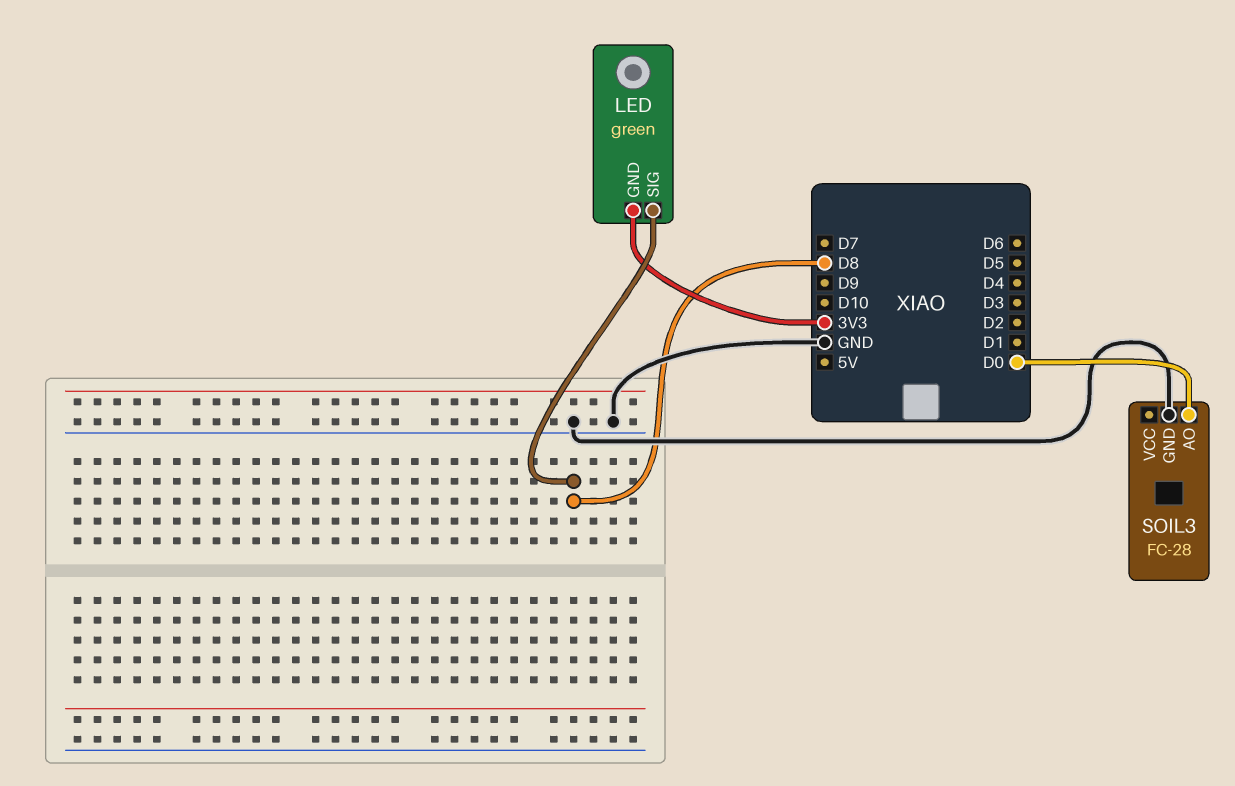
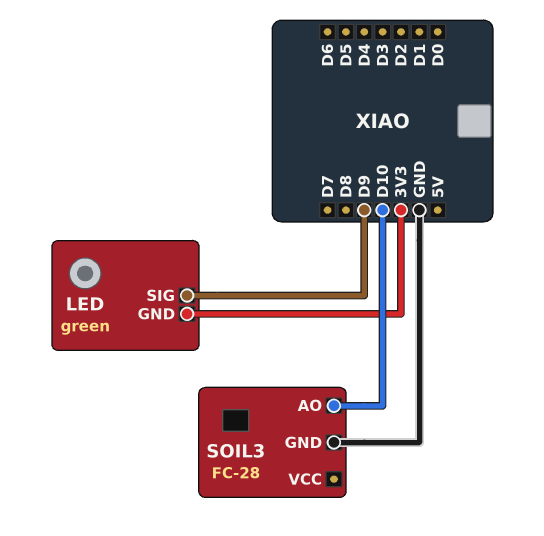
LED pin SIG: D8 -> D9
SOIL3 pin AO: D0 -> D10

